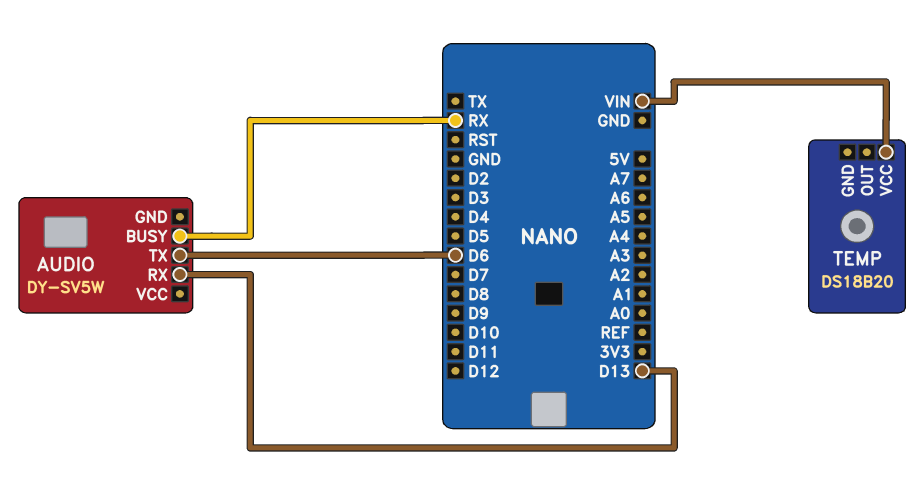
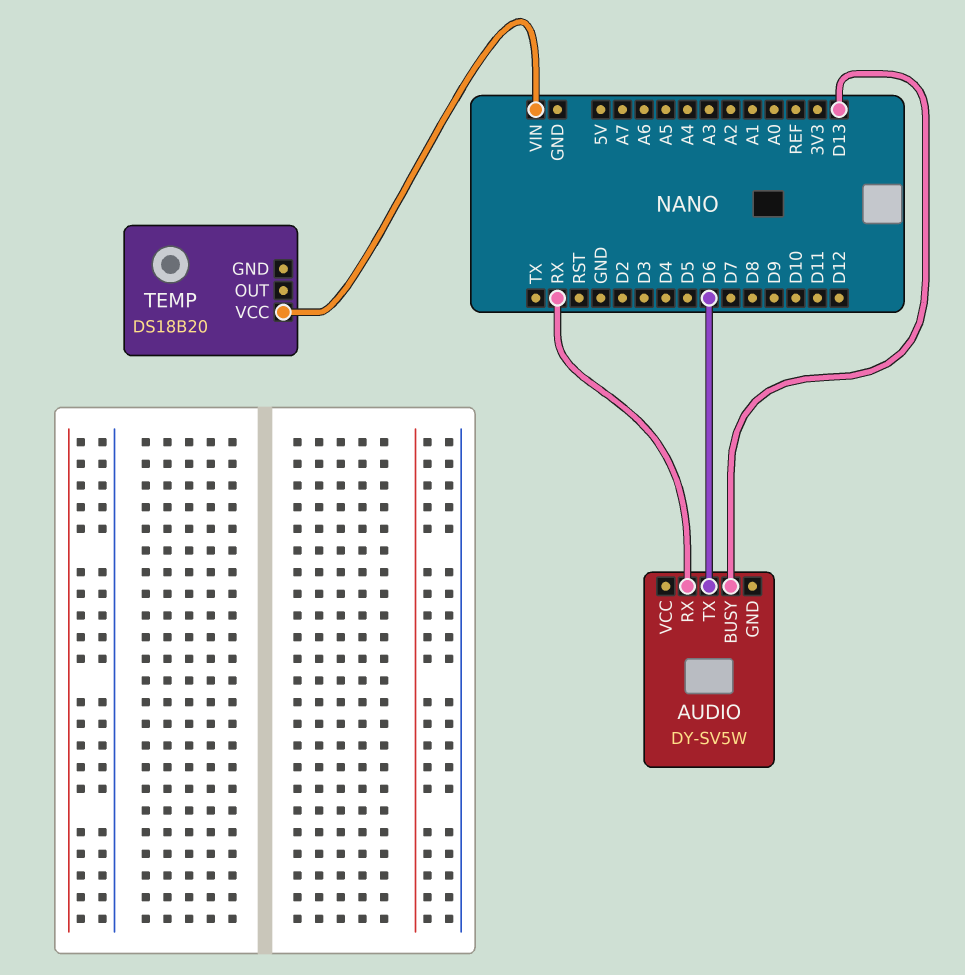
AUDIO pin BUSY: RX -> D13
AUDIO pin RX: D13 -> RX

